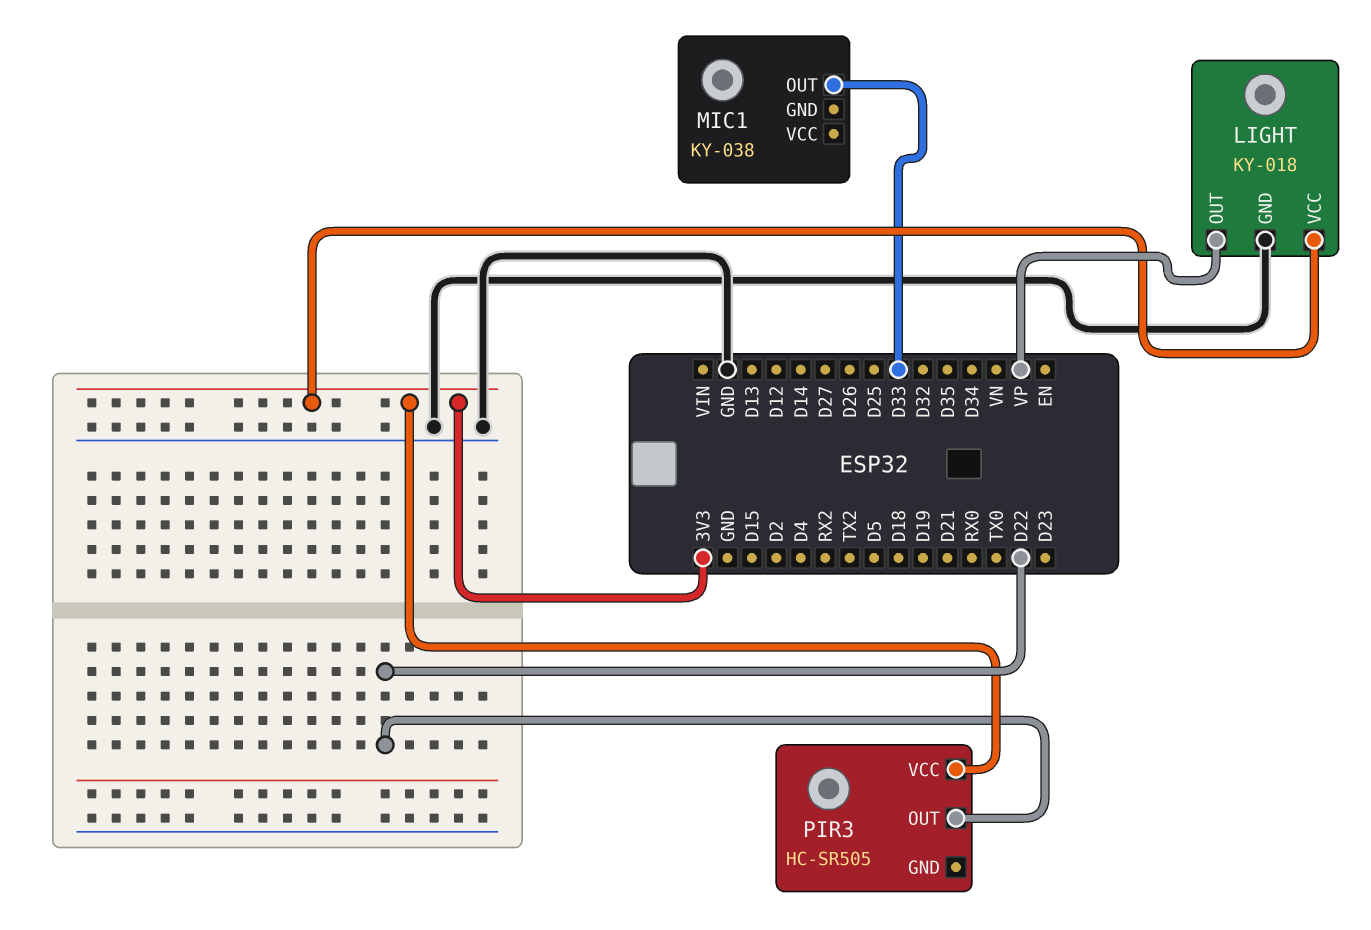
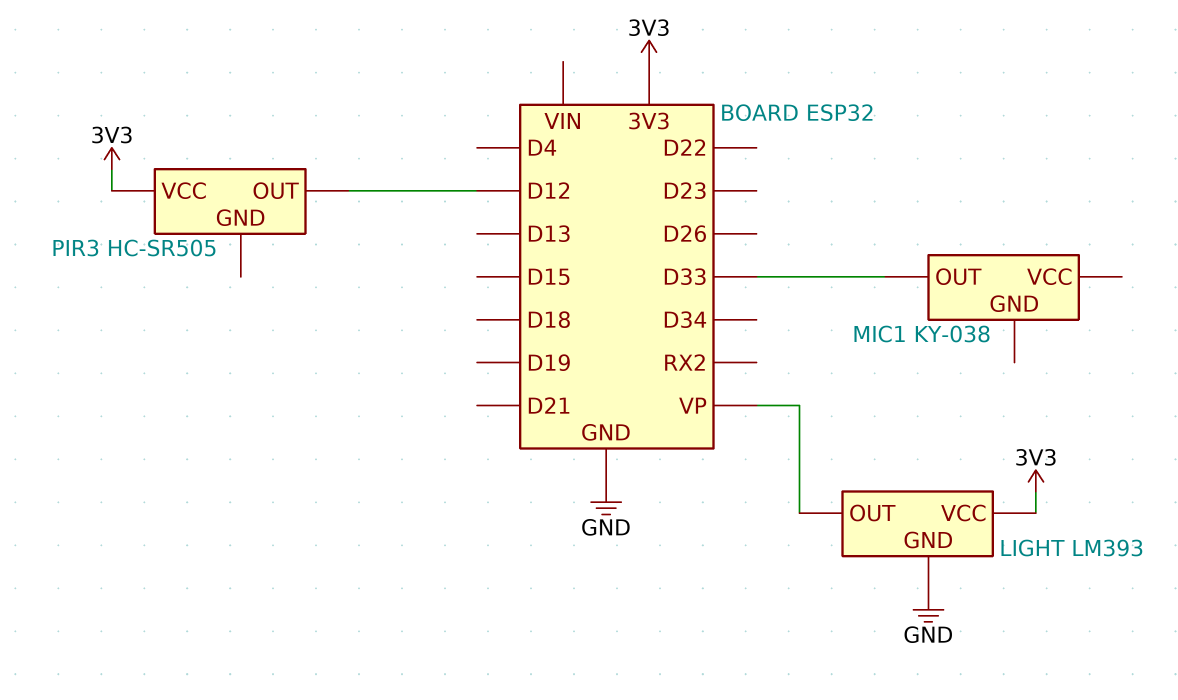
LIGHT: KY-018 -> LM393
PIR3 pin OUT: D22 -> D12

